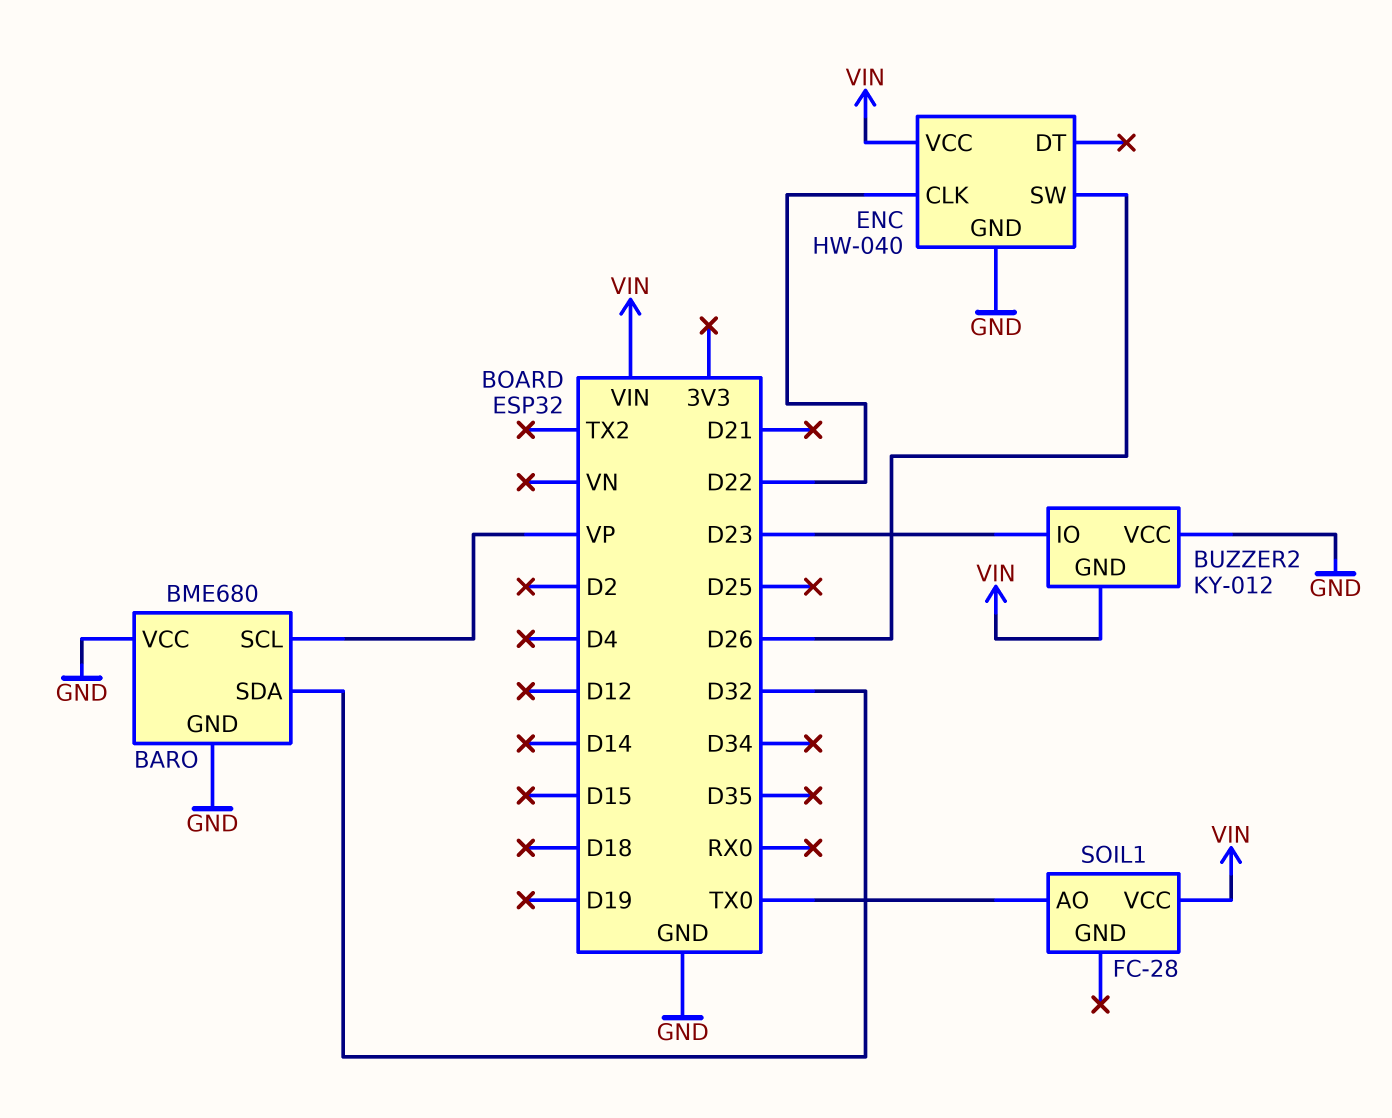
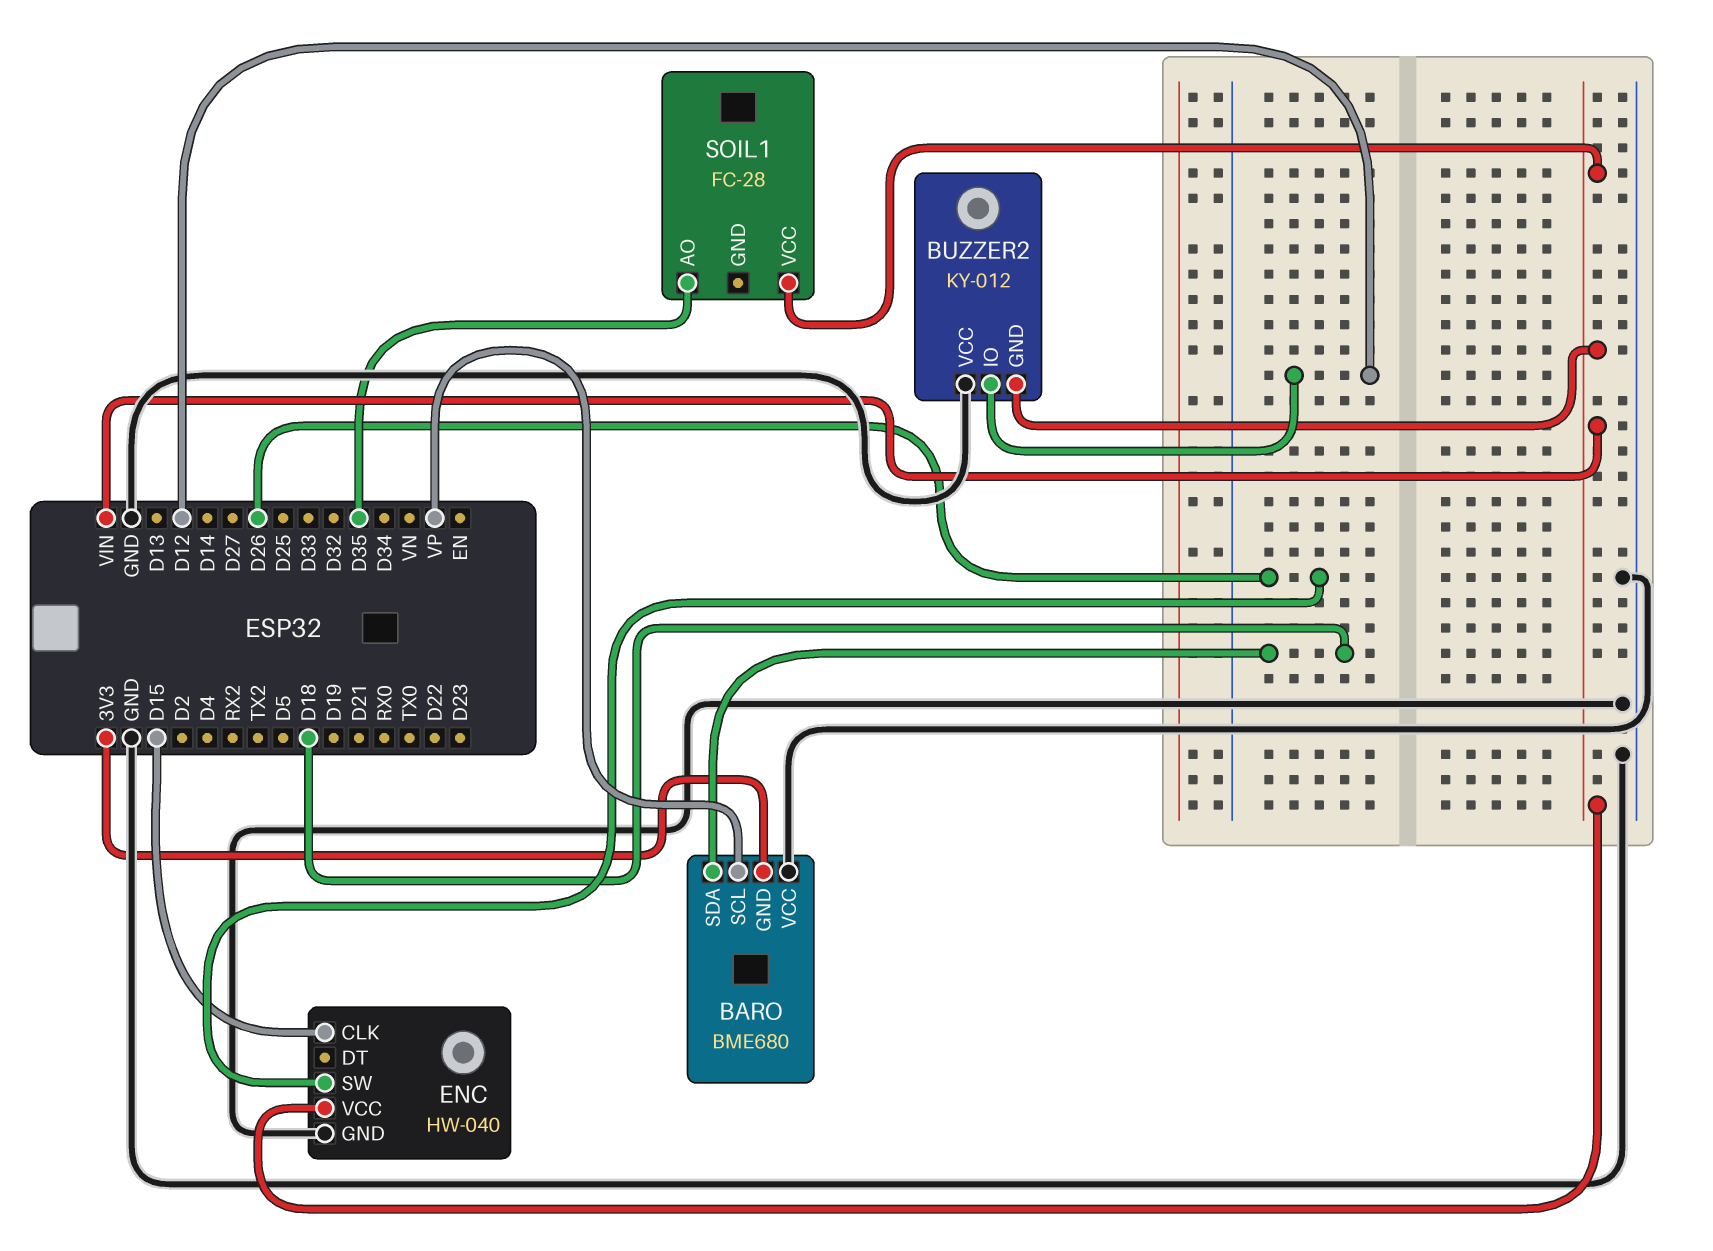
BARO pin GND: GND -> 3V3
BARO pin SDA: D32 -> D18
BUZZER2 pin IO: D23 -> D12
ENC pin CLK: D22 -> D15
SOIL1 pin AO: TX0 -> D35

